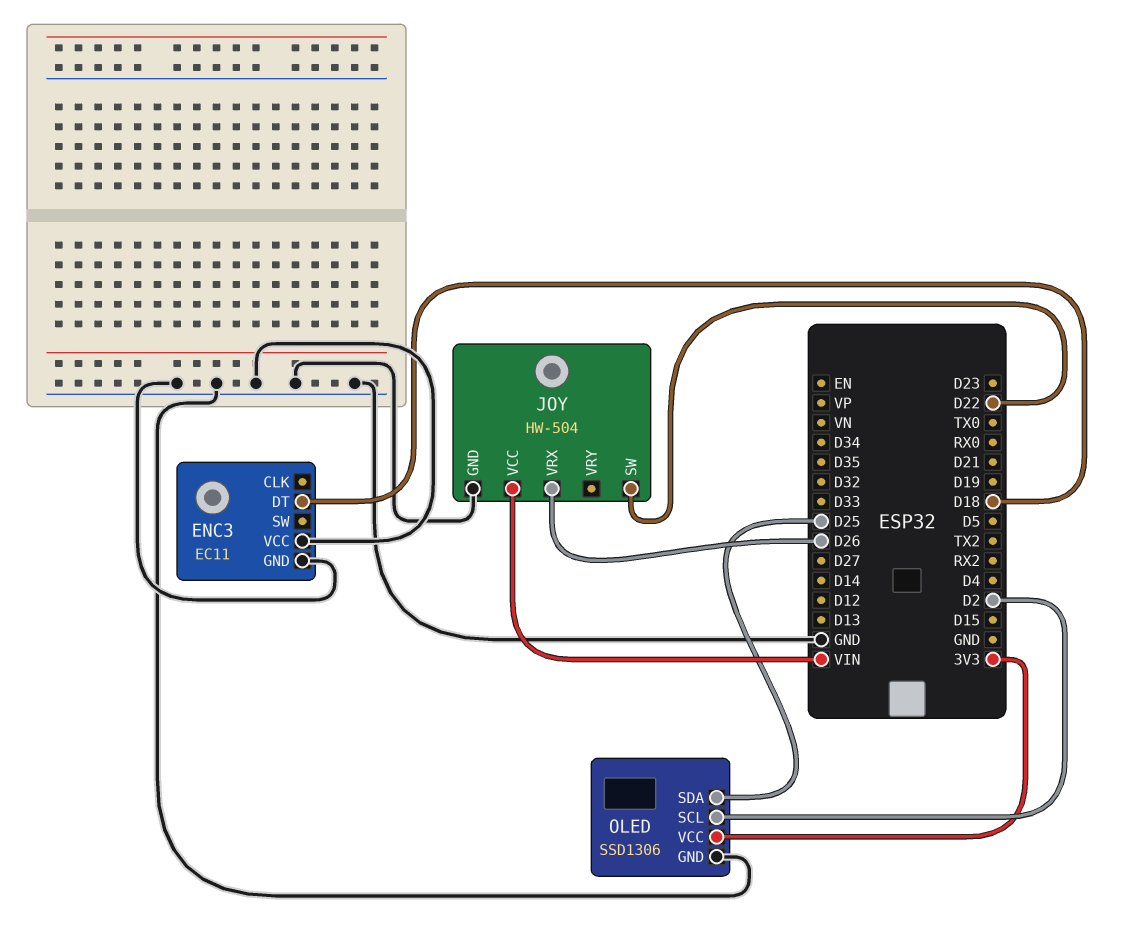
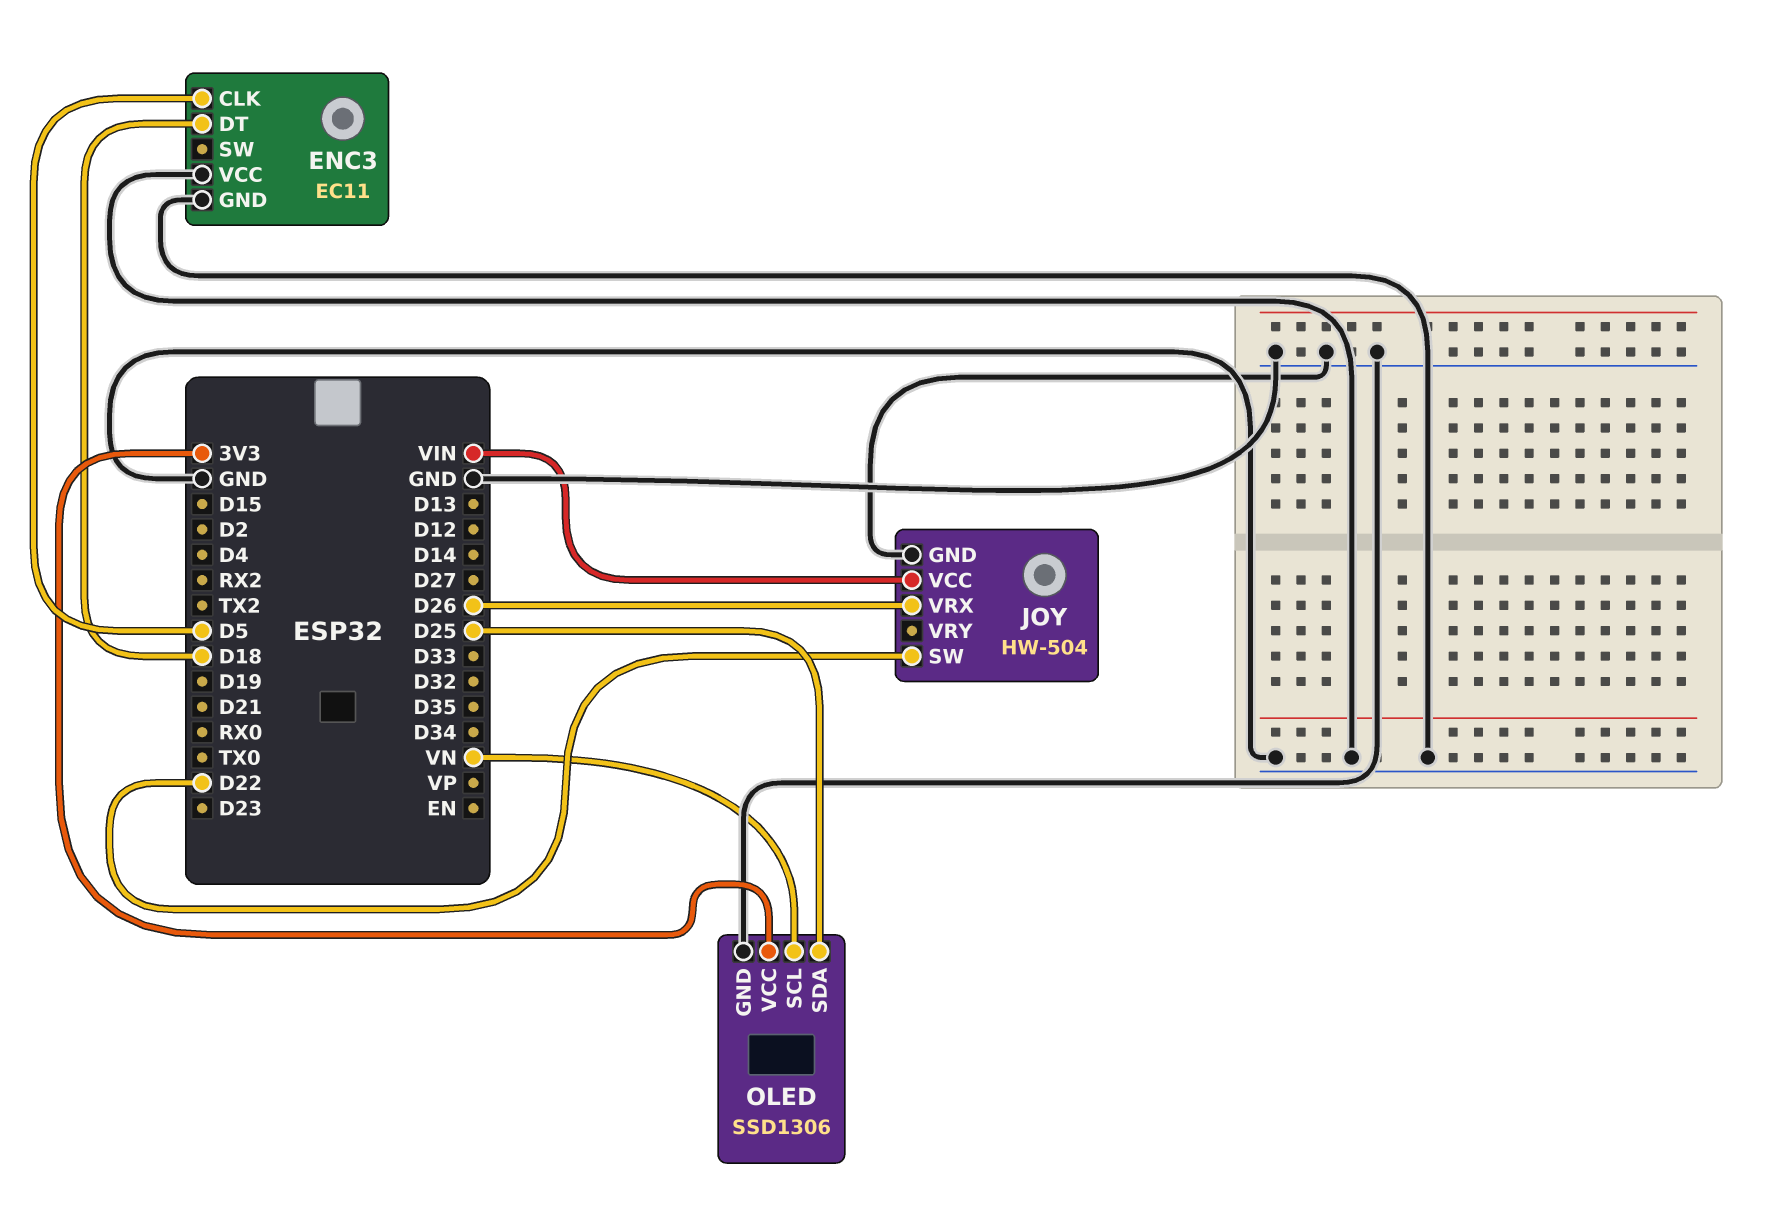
ENC3 pin CLK: none -> D5
OLED pin SCL: D2 -> VN

